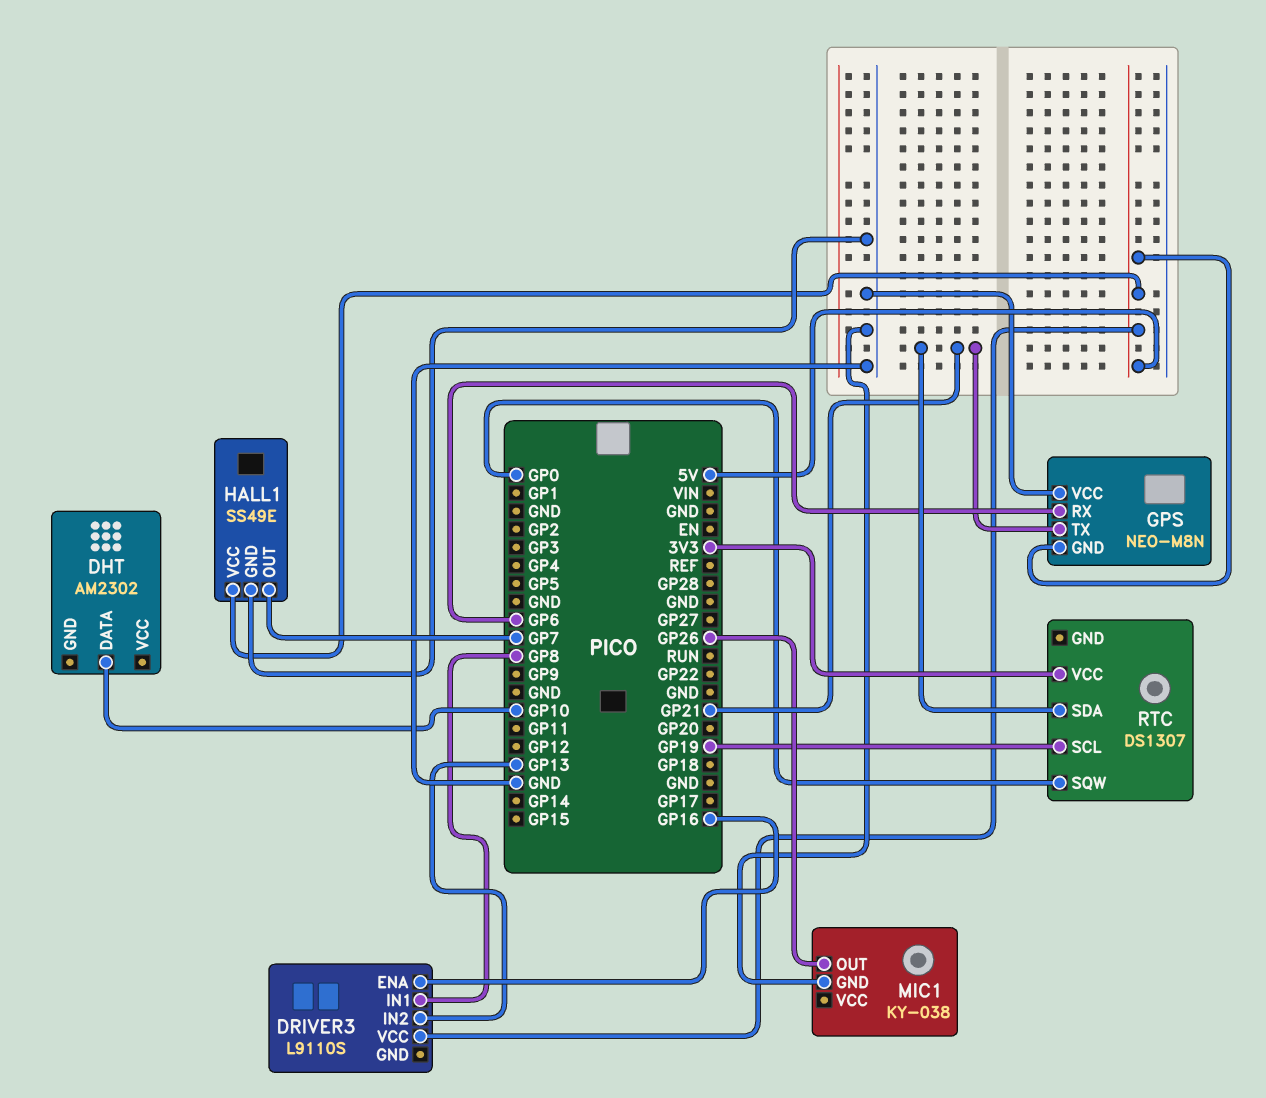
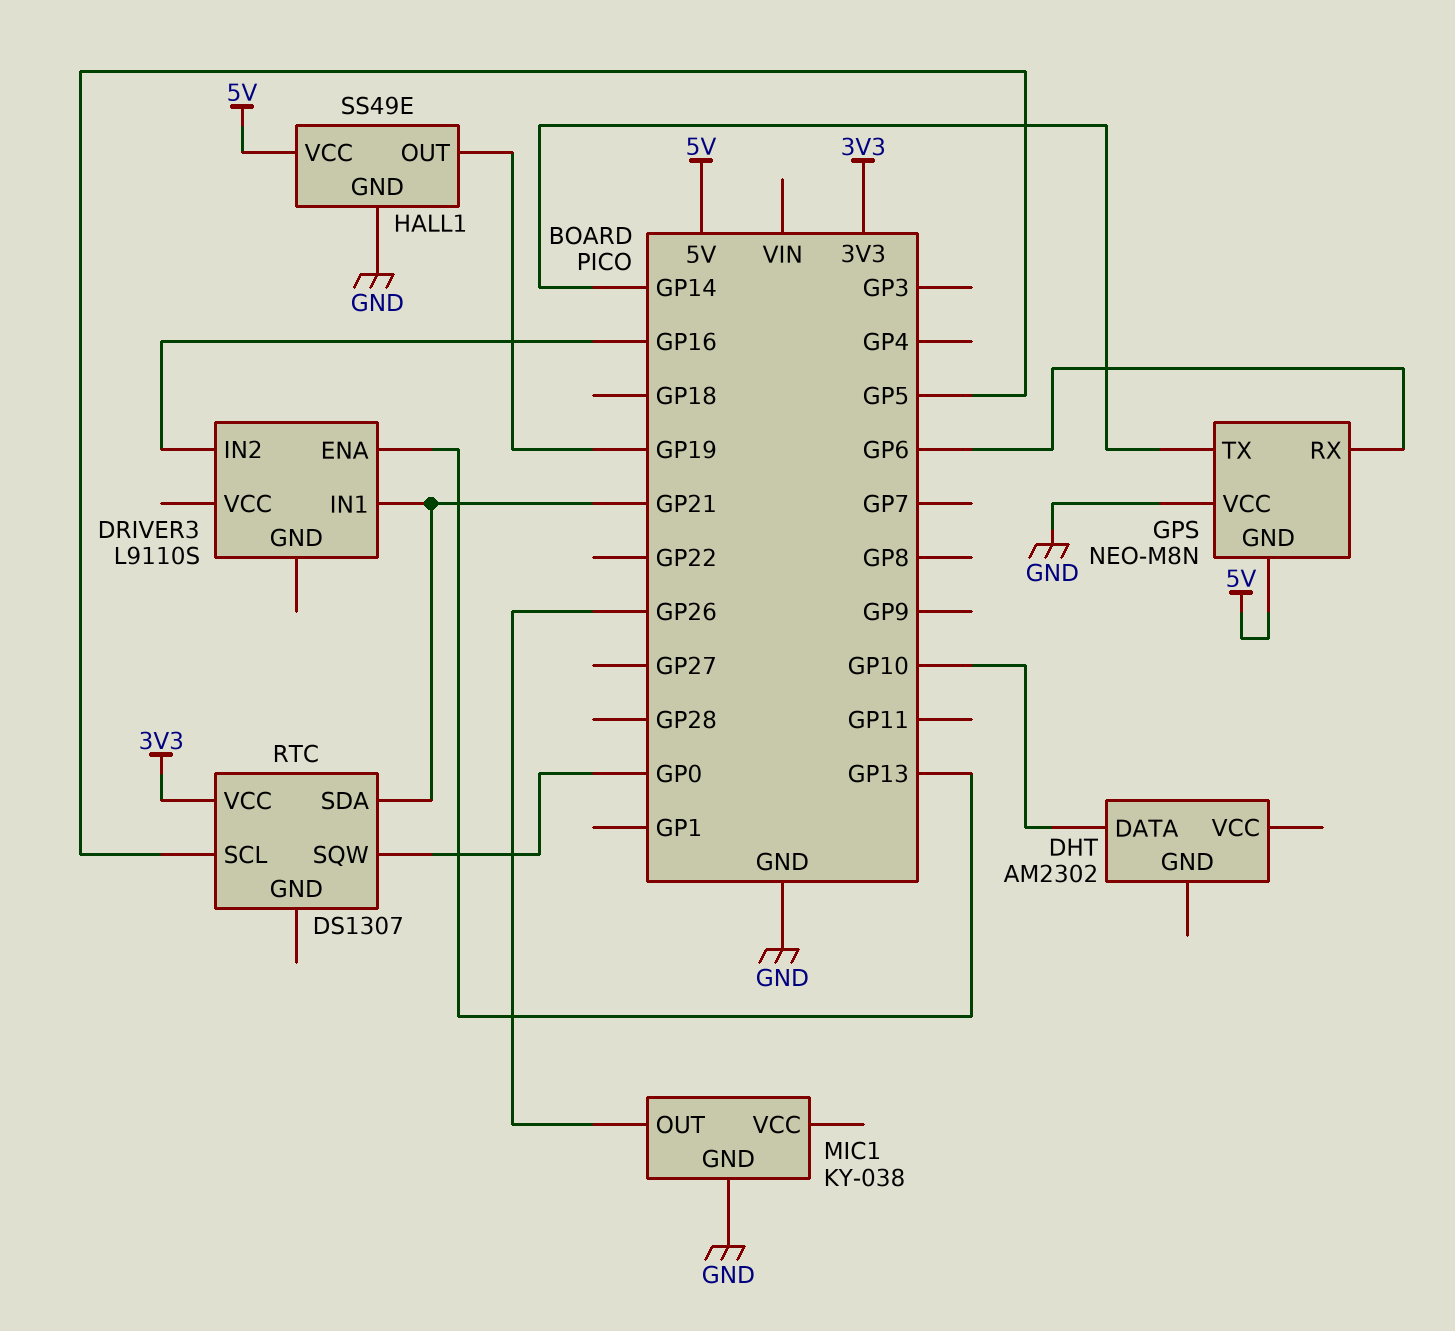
DRIVER3 pin ENA: GP16 -> GP13
DRIVER3 pin IN1: GP8 -> GP21
DRIVER3 pin IN2: GP13 -> GP16
DRIVER3 pin VCC: 5V -> none
GPS pin TX: GP21 -> GP14
HALL1 pin OUT: GP7 -> GP19
RTC pin SCL: GP19 -> GP5

